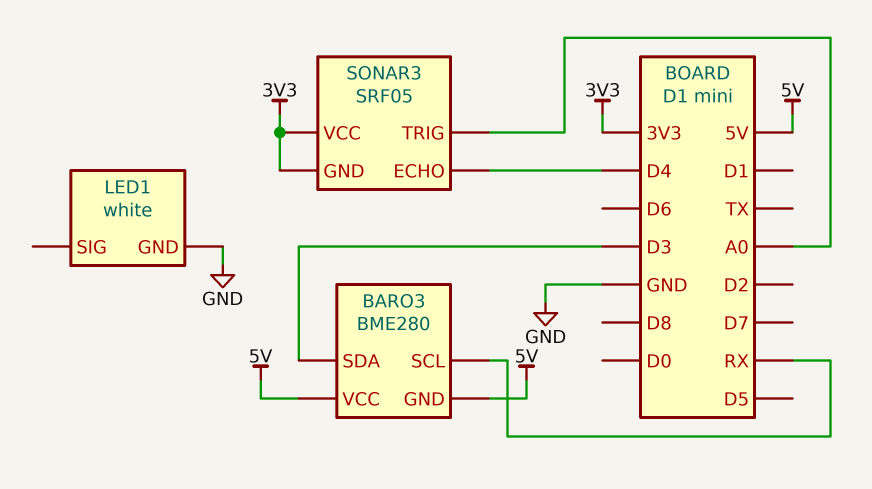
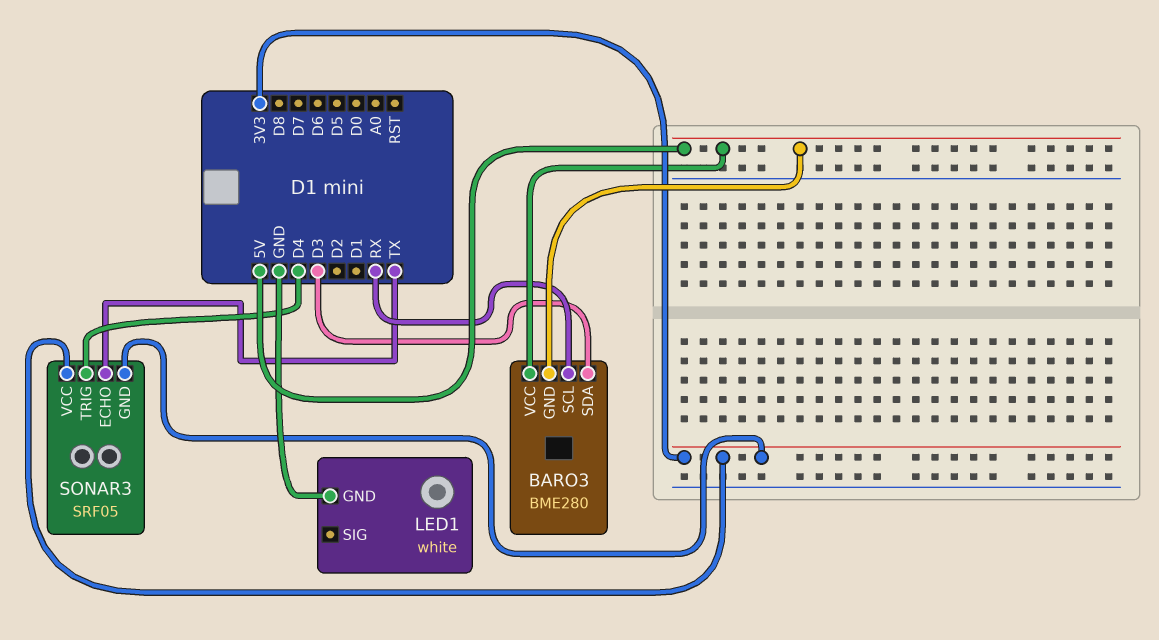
SONAR3 pin ECHO: D4 -> TX
SONAR3 pin TRIG: A0 -> D4

